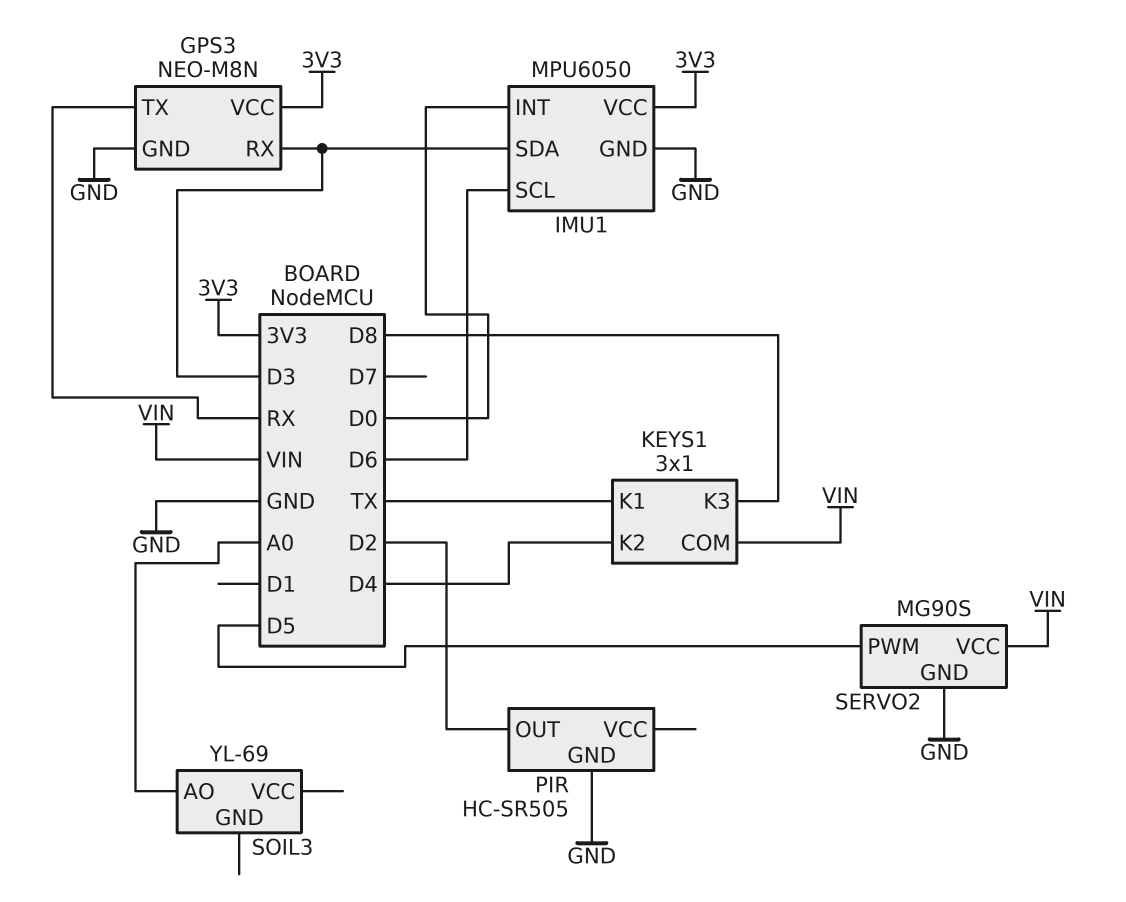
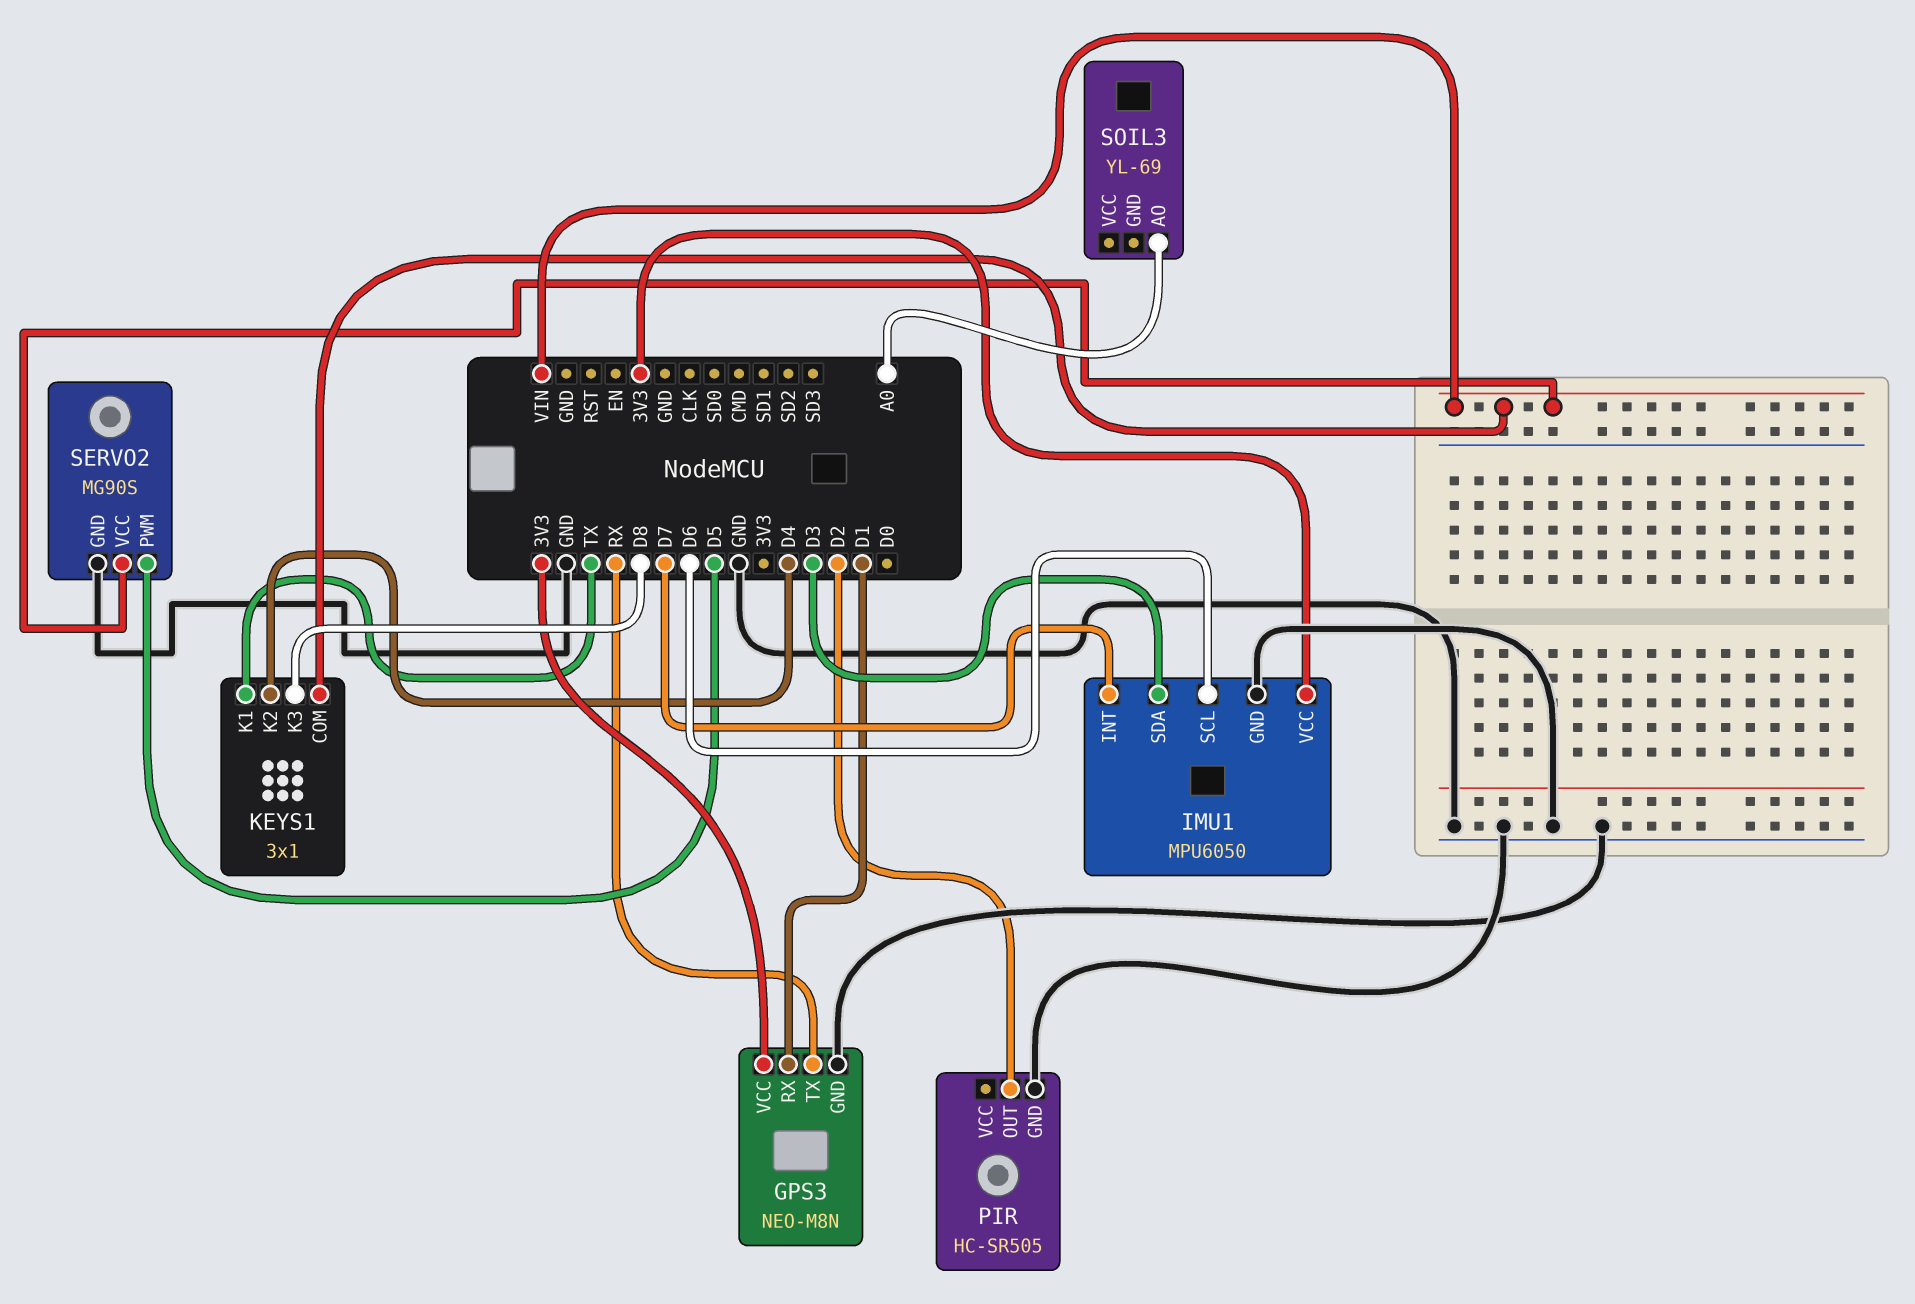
GPS3 pin RX: D3 -> D1
IMU1 pin INT: D0 -> D7

